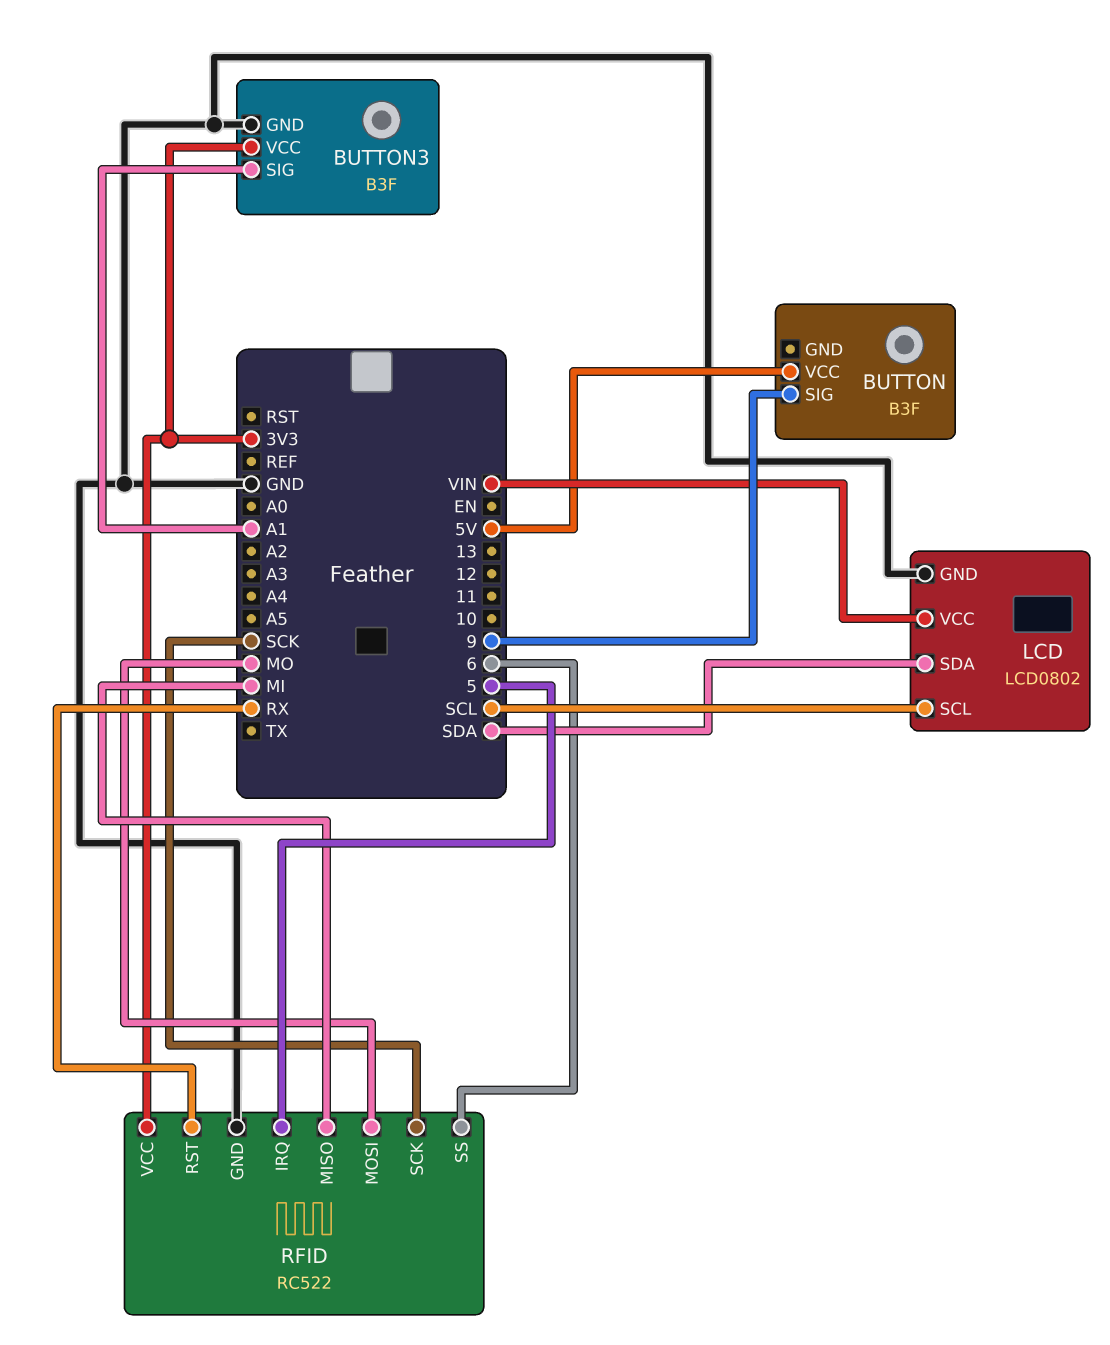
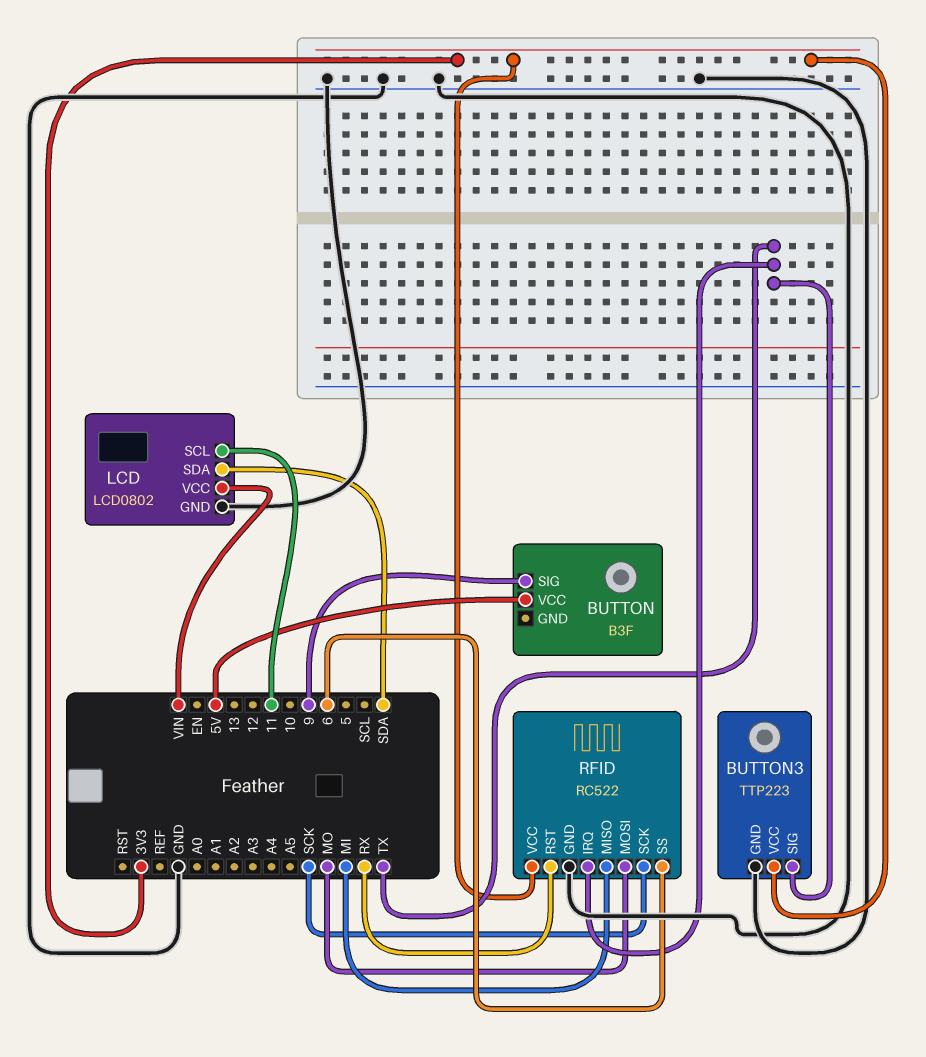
BUTTON3: B3F -> TTP223
BUTTON3 pin SIG: A1 -> TX
LCD pin SCL: SCL -> 11
RFID pin IRQ: 5 -> TX

